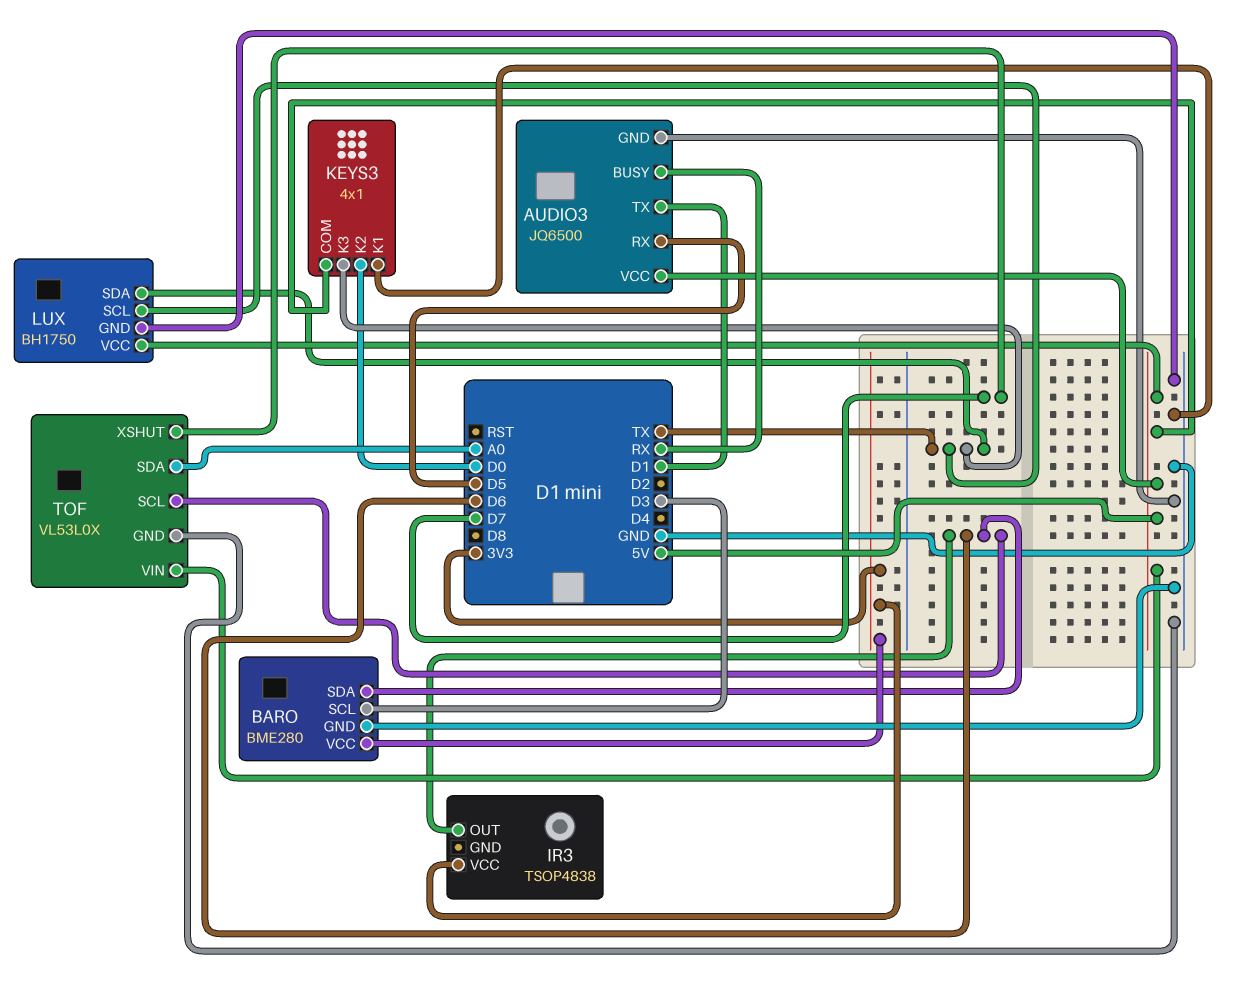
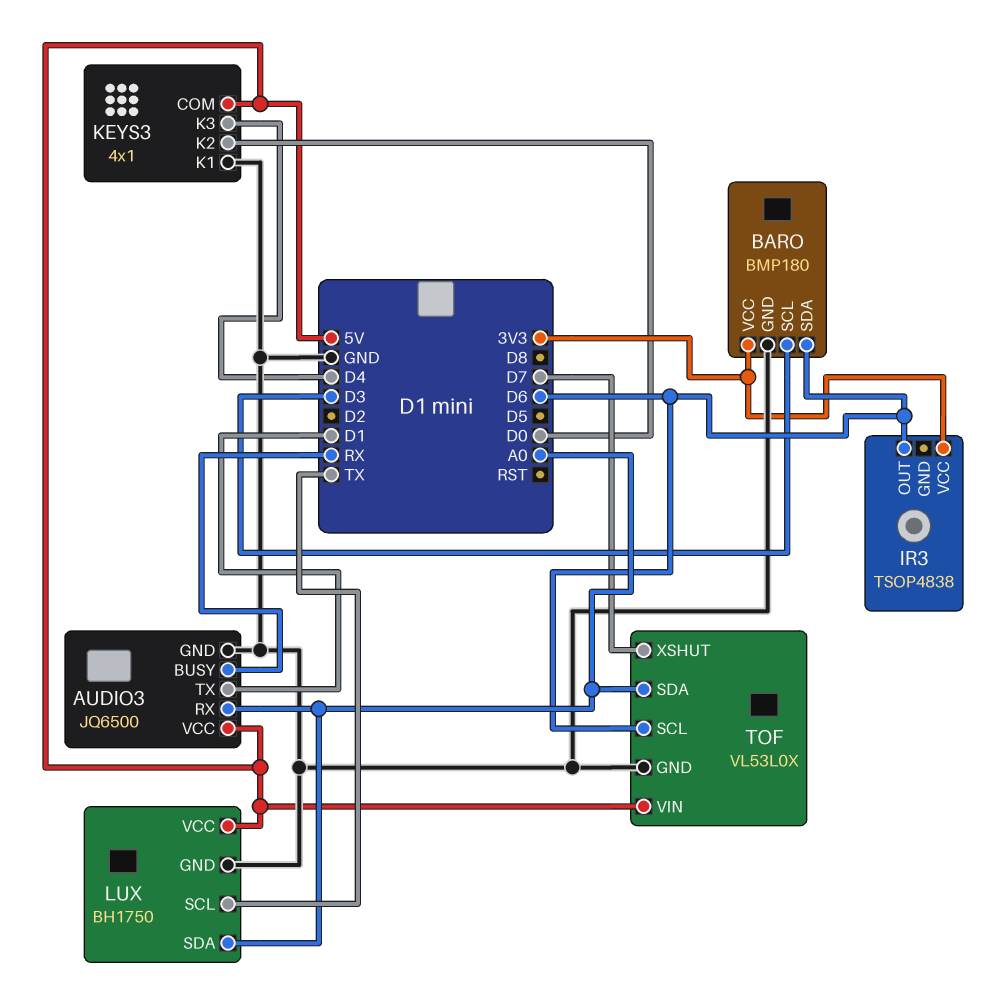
AUDIO3 pin RX: D5 -> A0
BARO: BME280 -> BMP180
KEYS3 pin K3: TX -> D4
LUX pin SDA: TX -> A0

